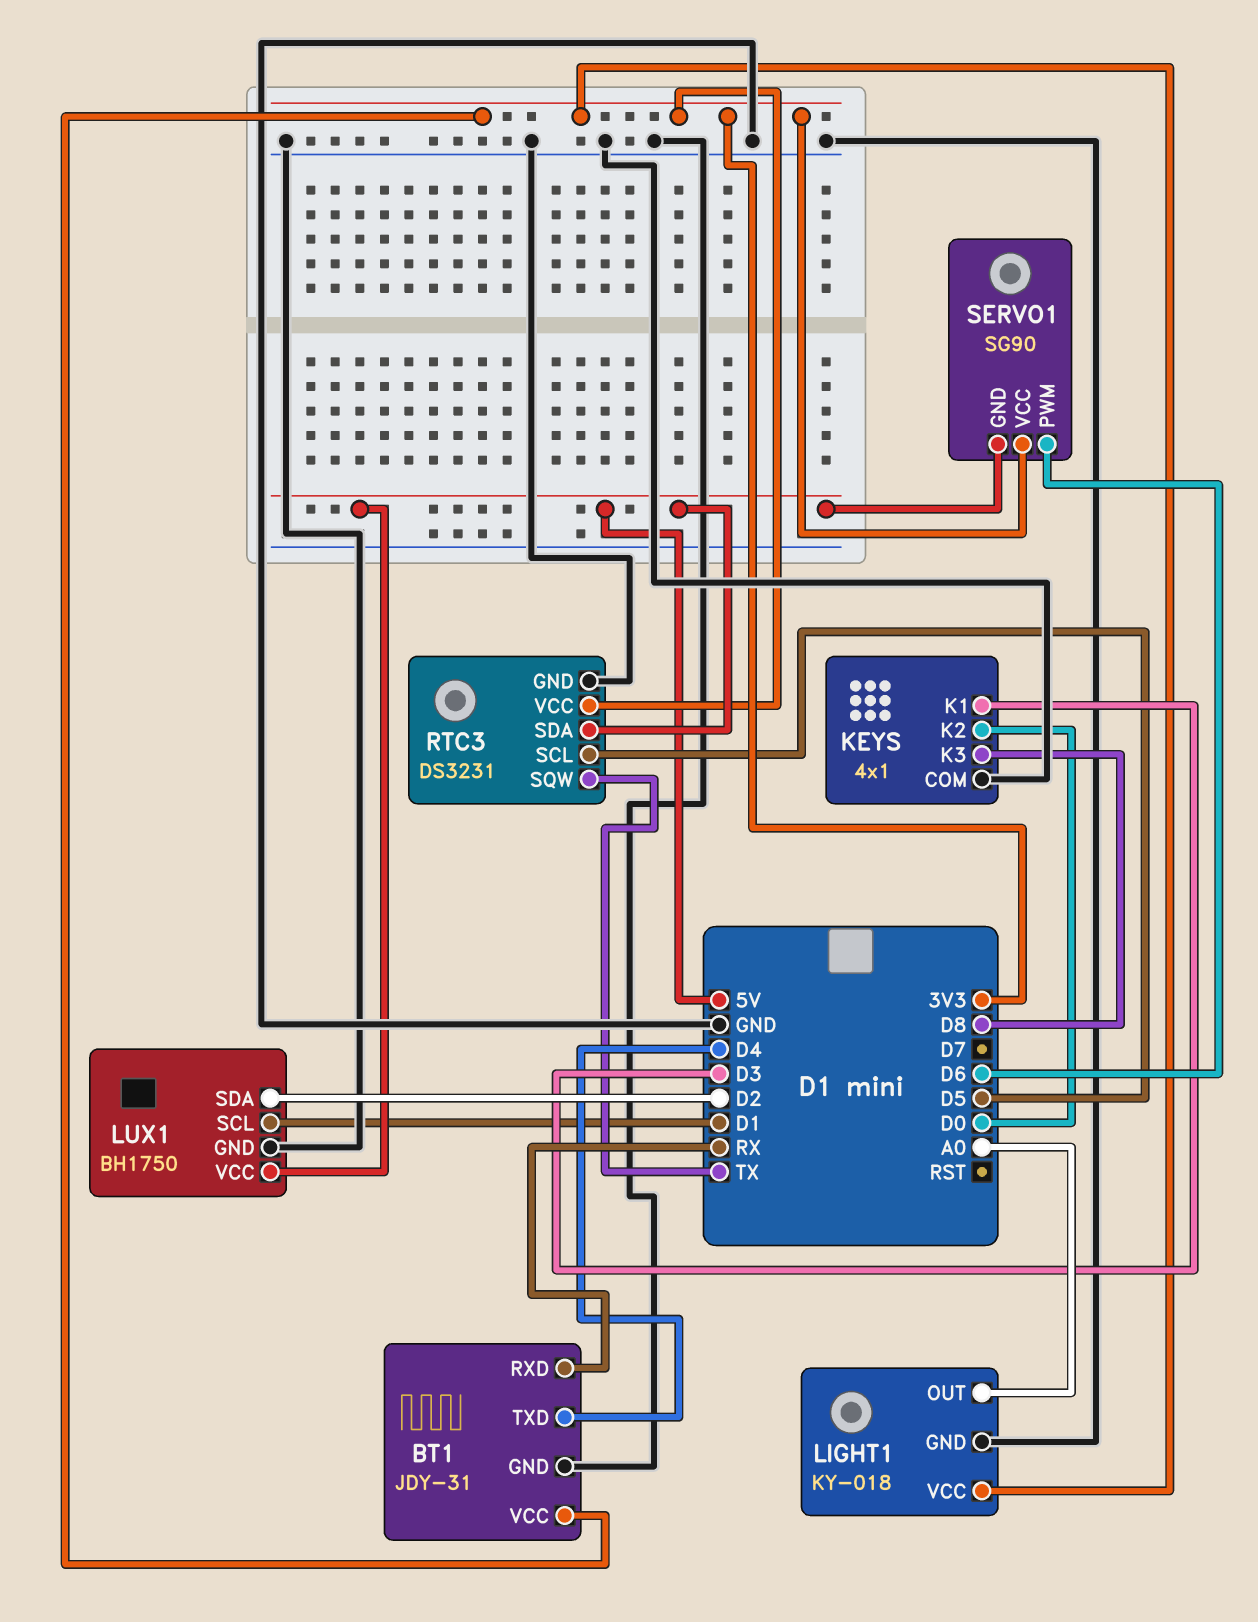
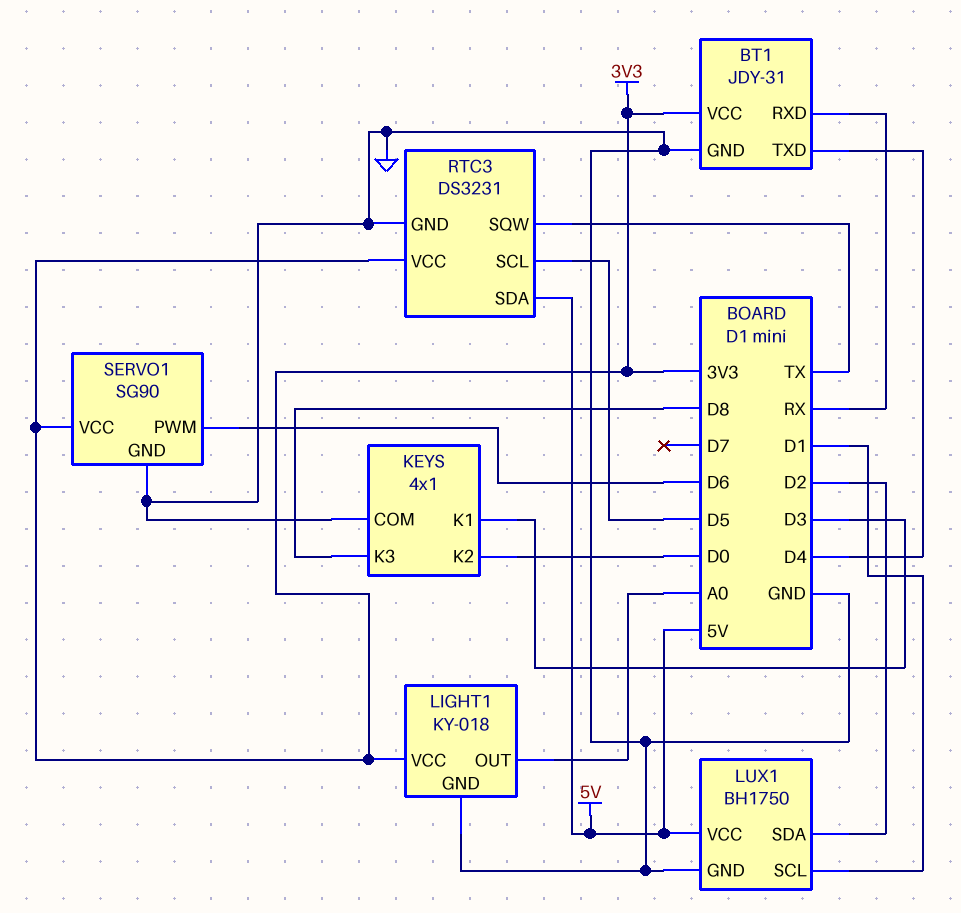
SERVO1 pin GND: 5V -> GND

